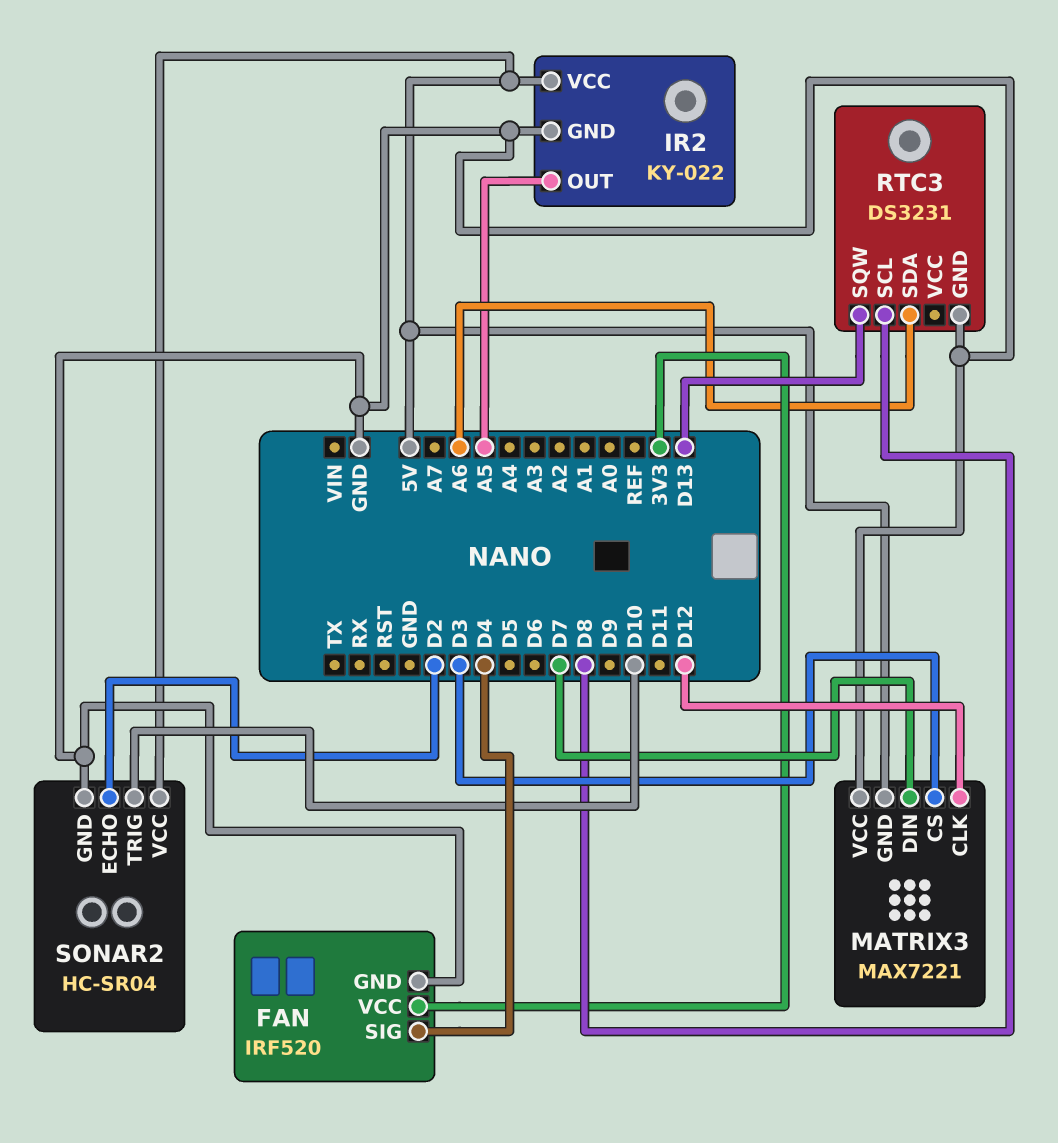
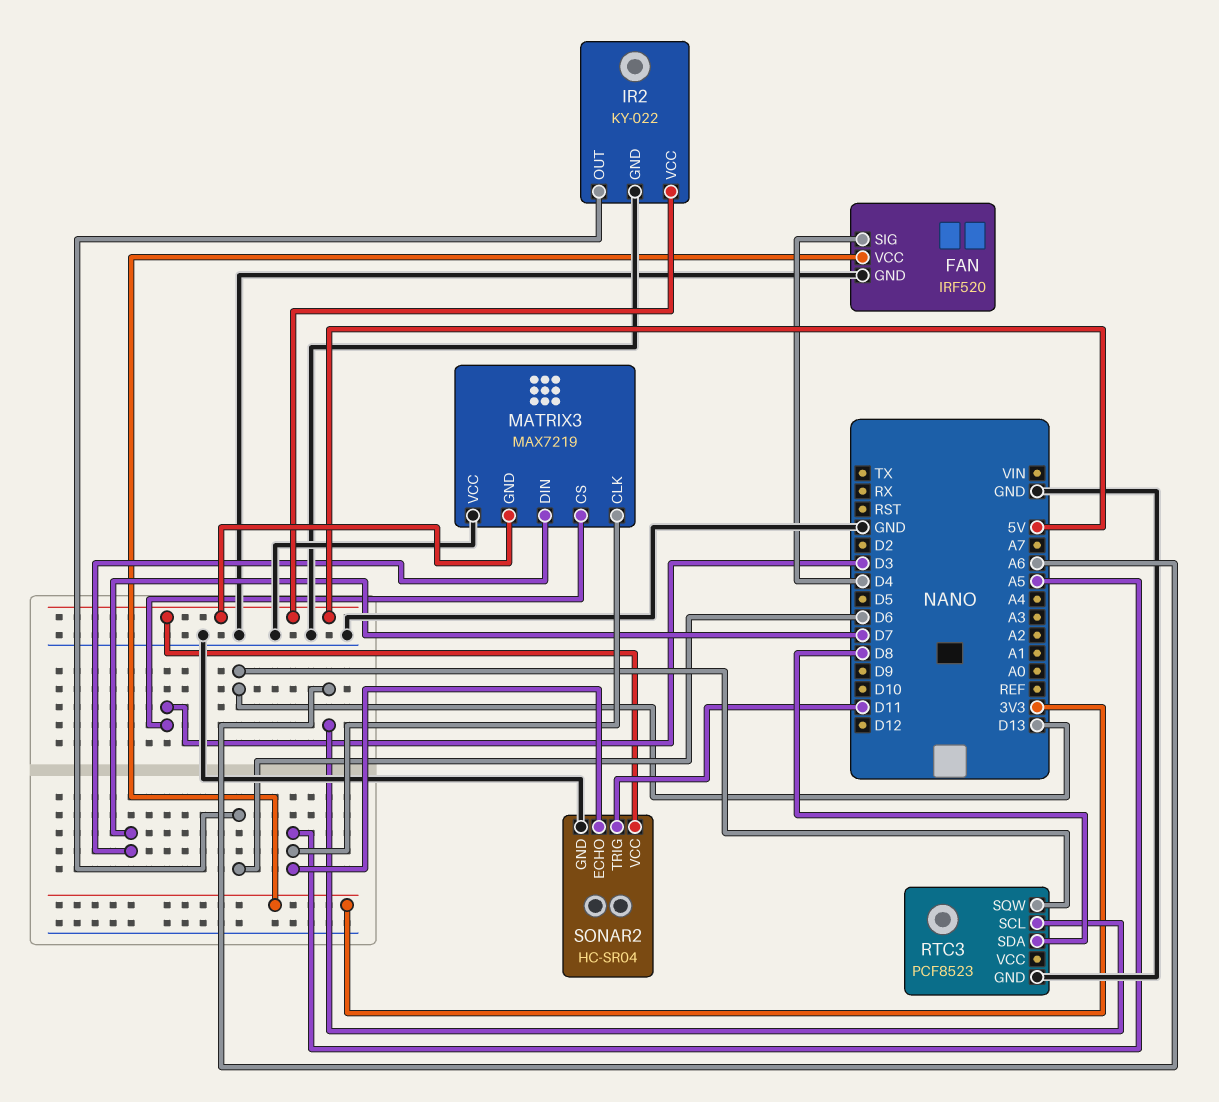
IR2 pin OUT: A5 -> D6
MATRIX3: MAX7221 -> MAX7219
MATRIX3 pin CLK: D12 -> A5
RTC3: DS3231 -> PCF8523
RTC3 pin SCL: D8 -> A6
RTC3 pin SDA: A6 -> D8
SONAR2 pin ECHO: D2 -> A5
SONAR2 pin TRIG: D10 -> D11

